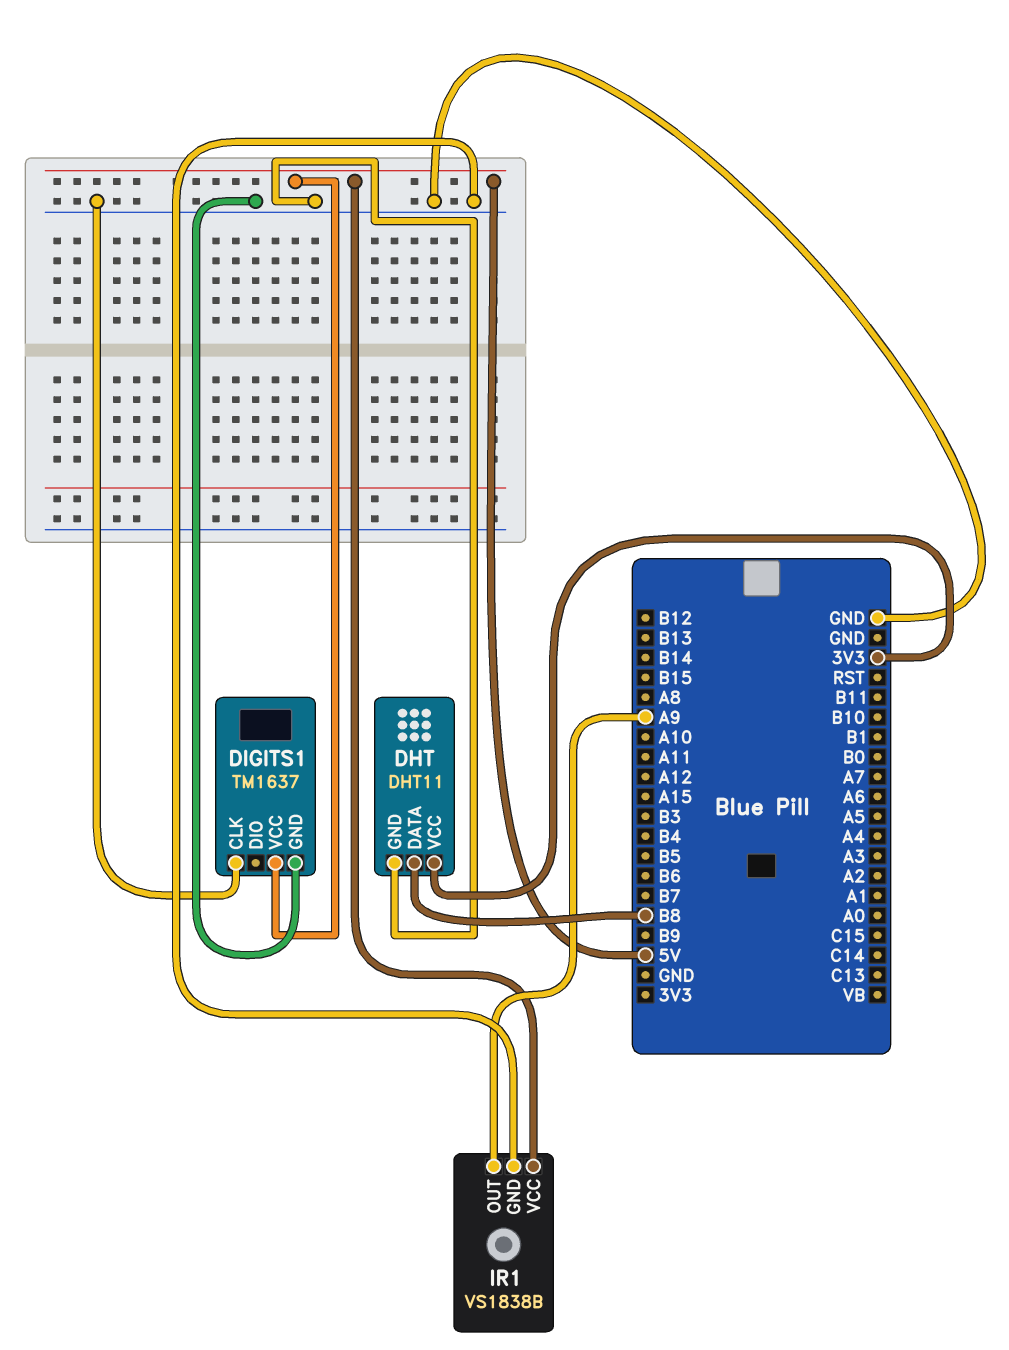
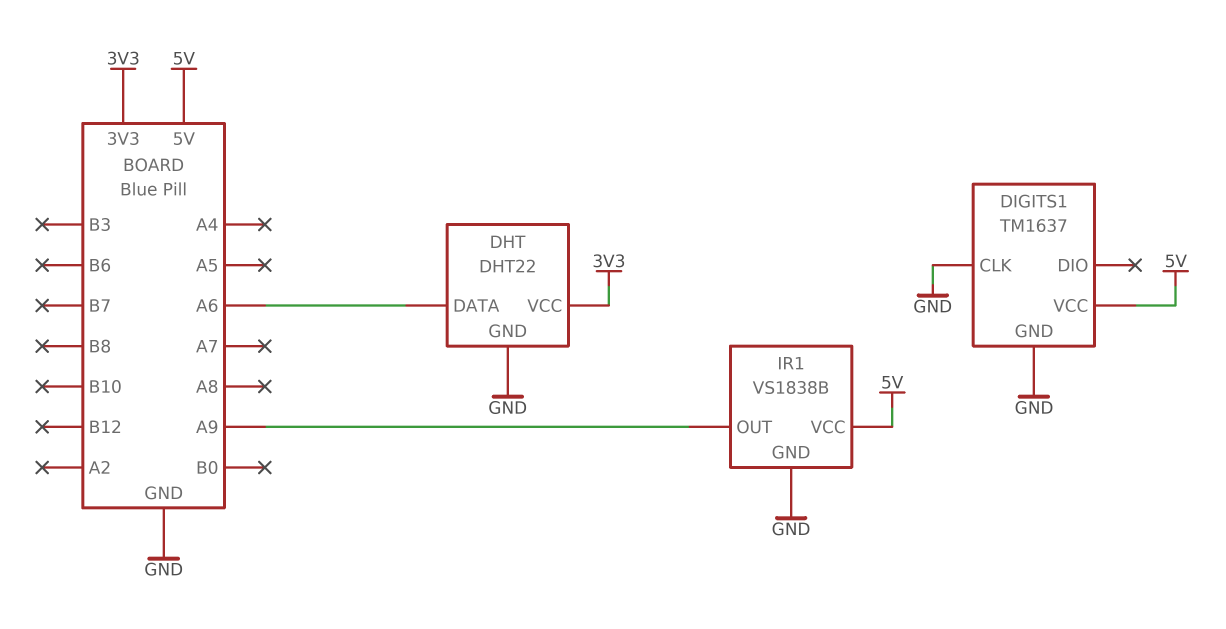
DHT: DHT11 -> DHT22
DHT pin DATA: B8 -> A6

